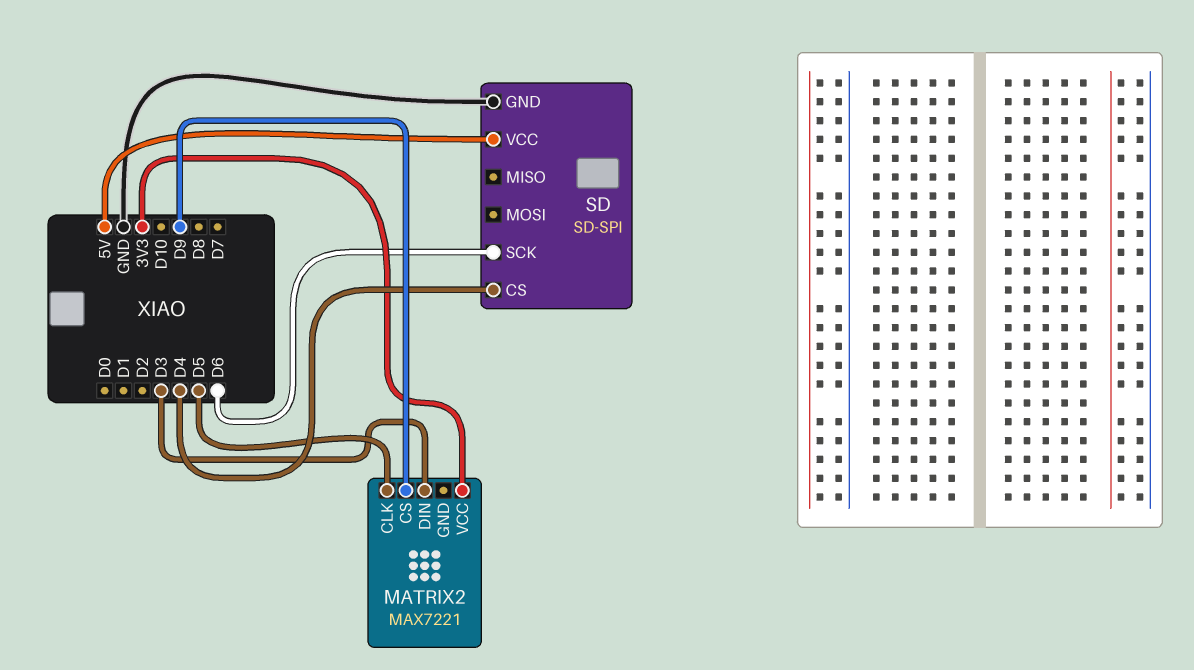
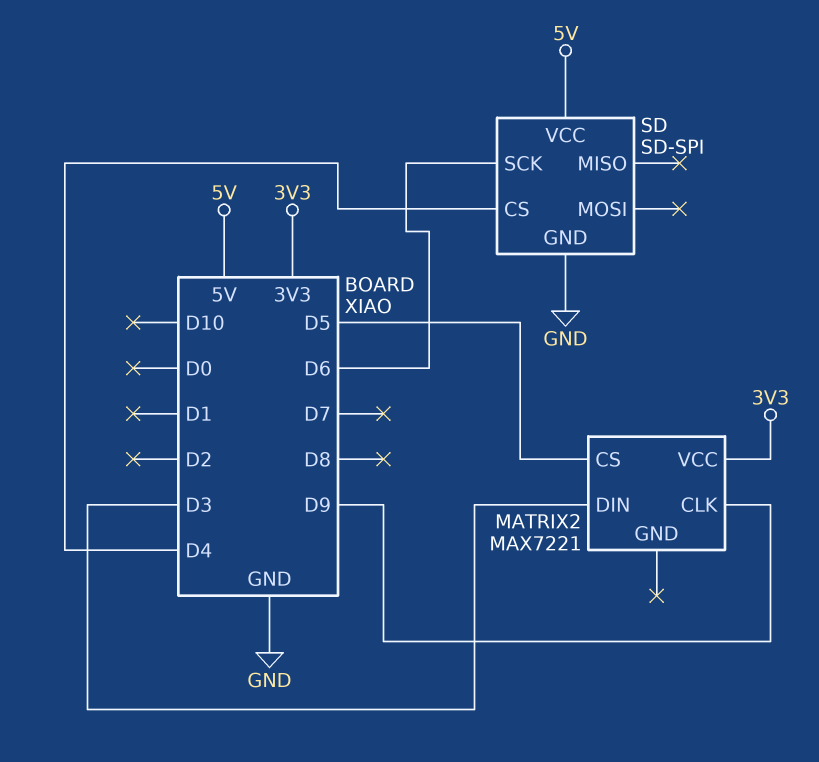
MATRIX2 pin CLK: D5 -> D9
MATRIX2 pin CS: D9 -> D5

